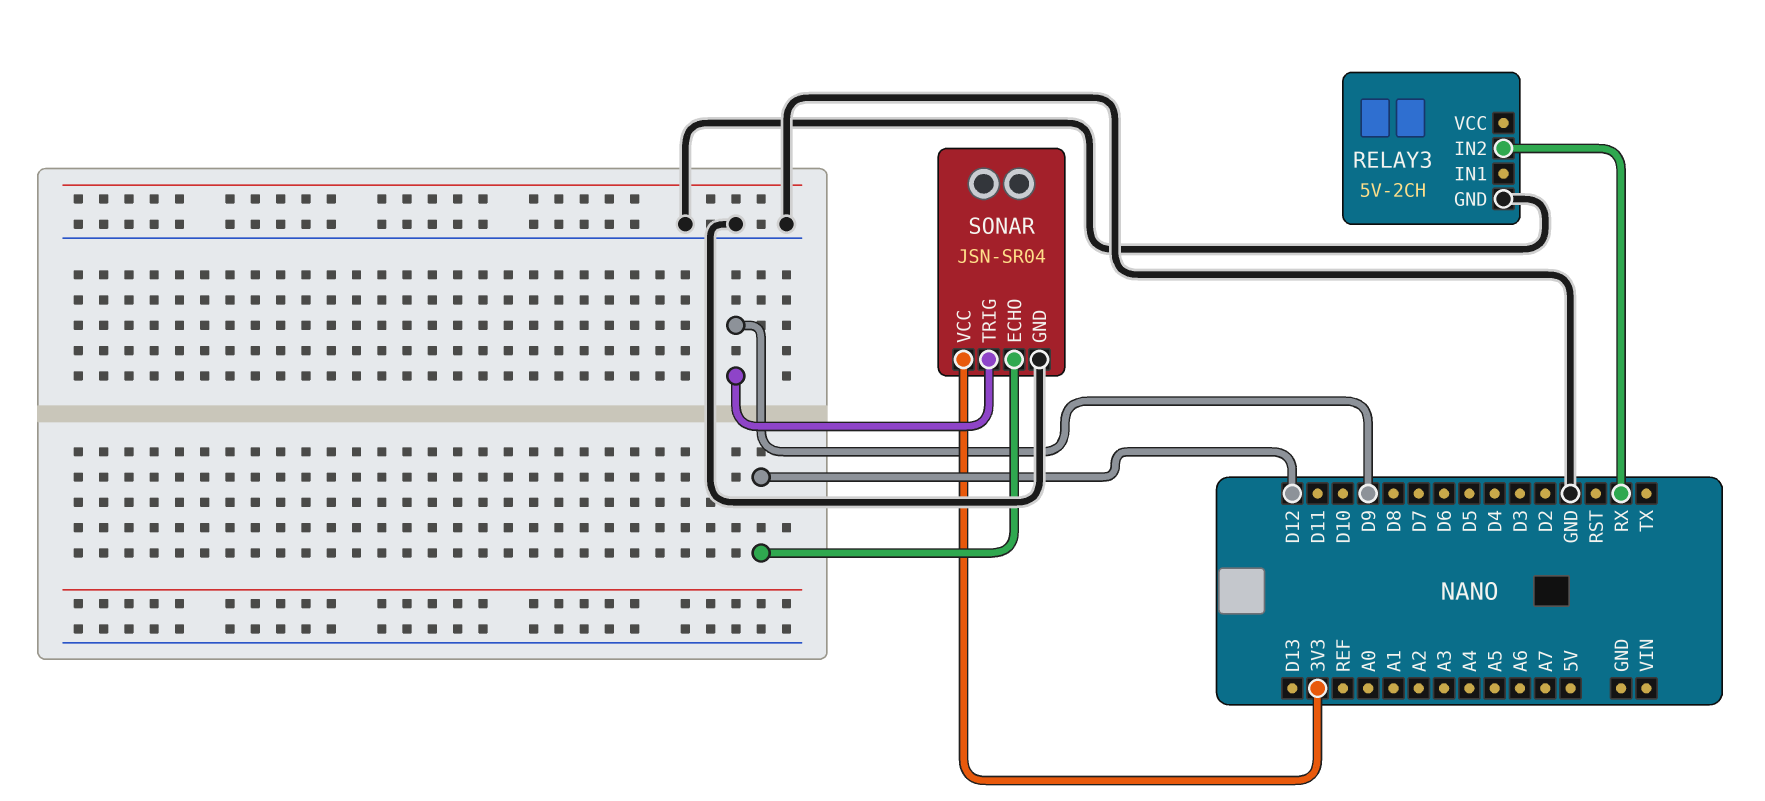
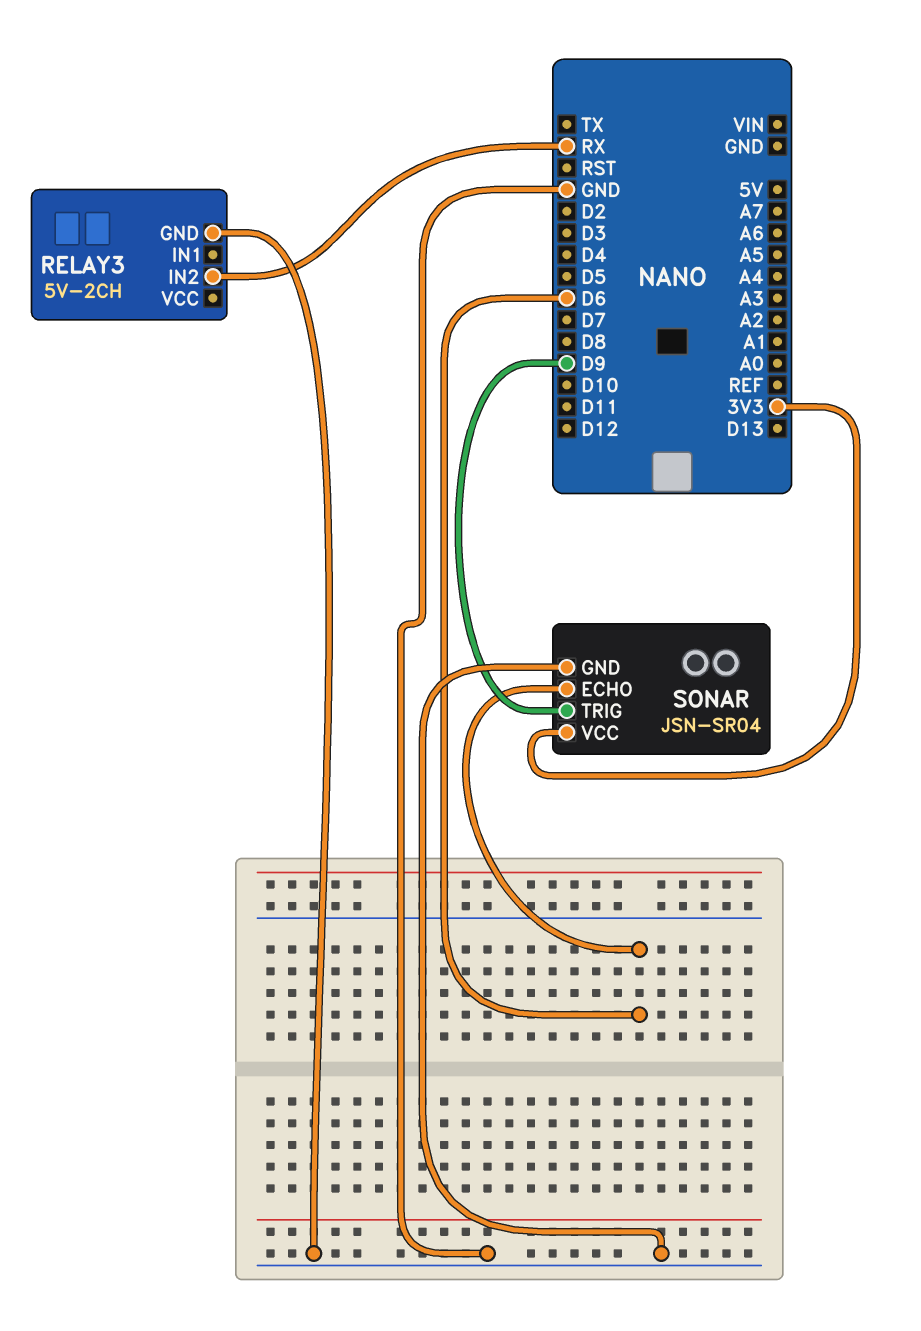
SONAR pin ECHO: D12 -> D6

